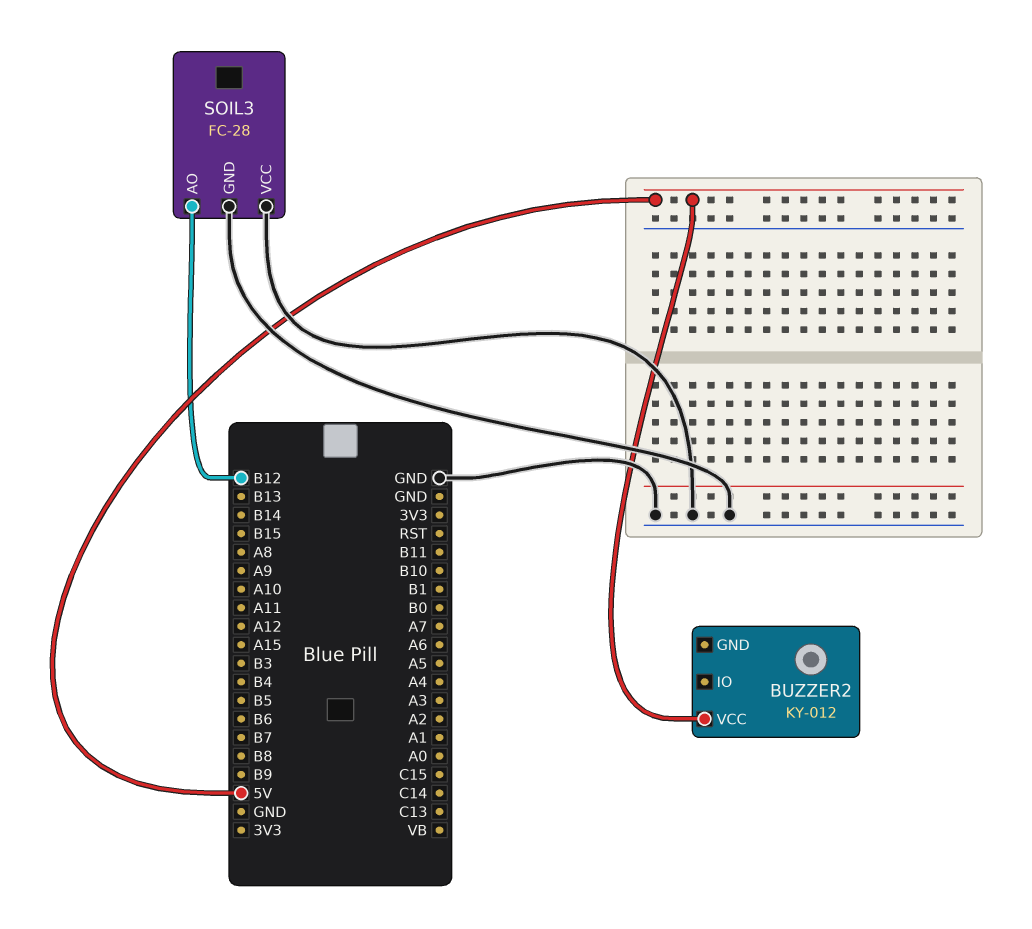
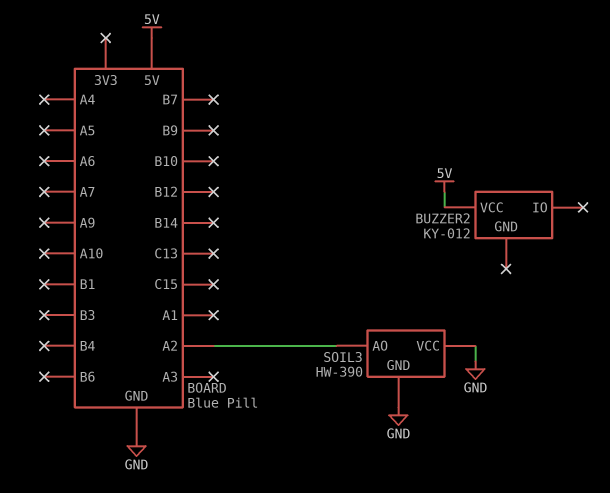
SOIL3: FC-28 -> HW-390
SOIL3 pin AO: B12 -> A2

